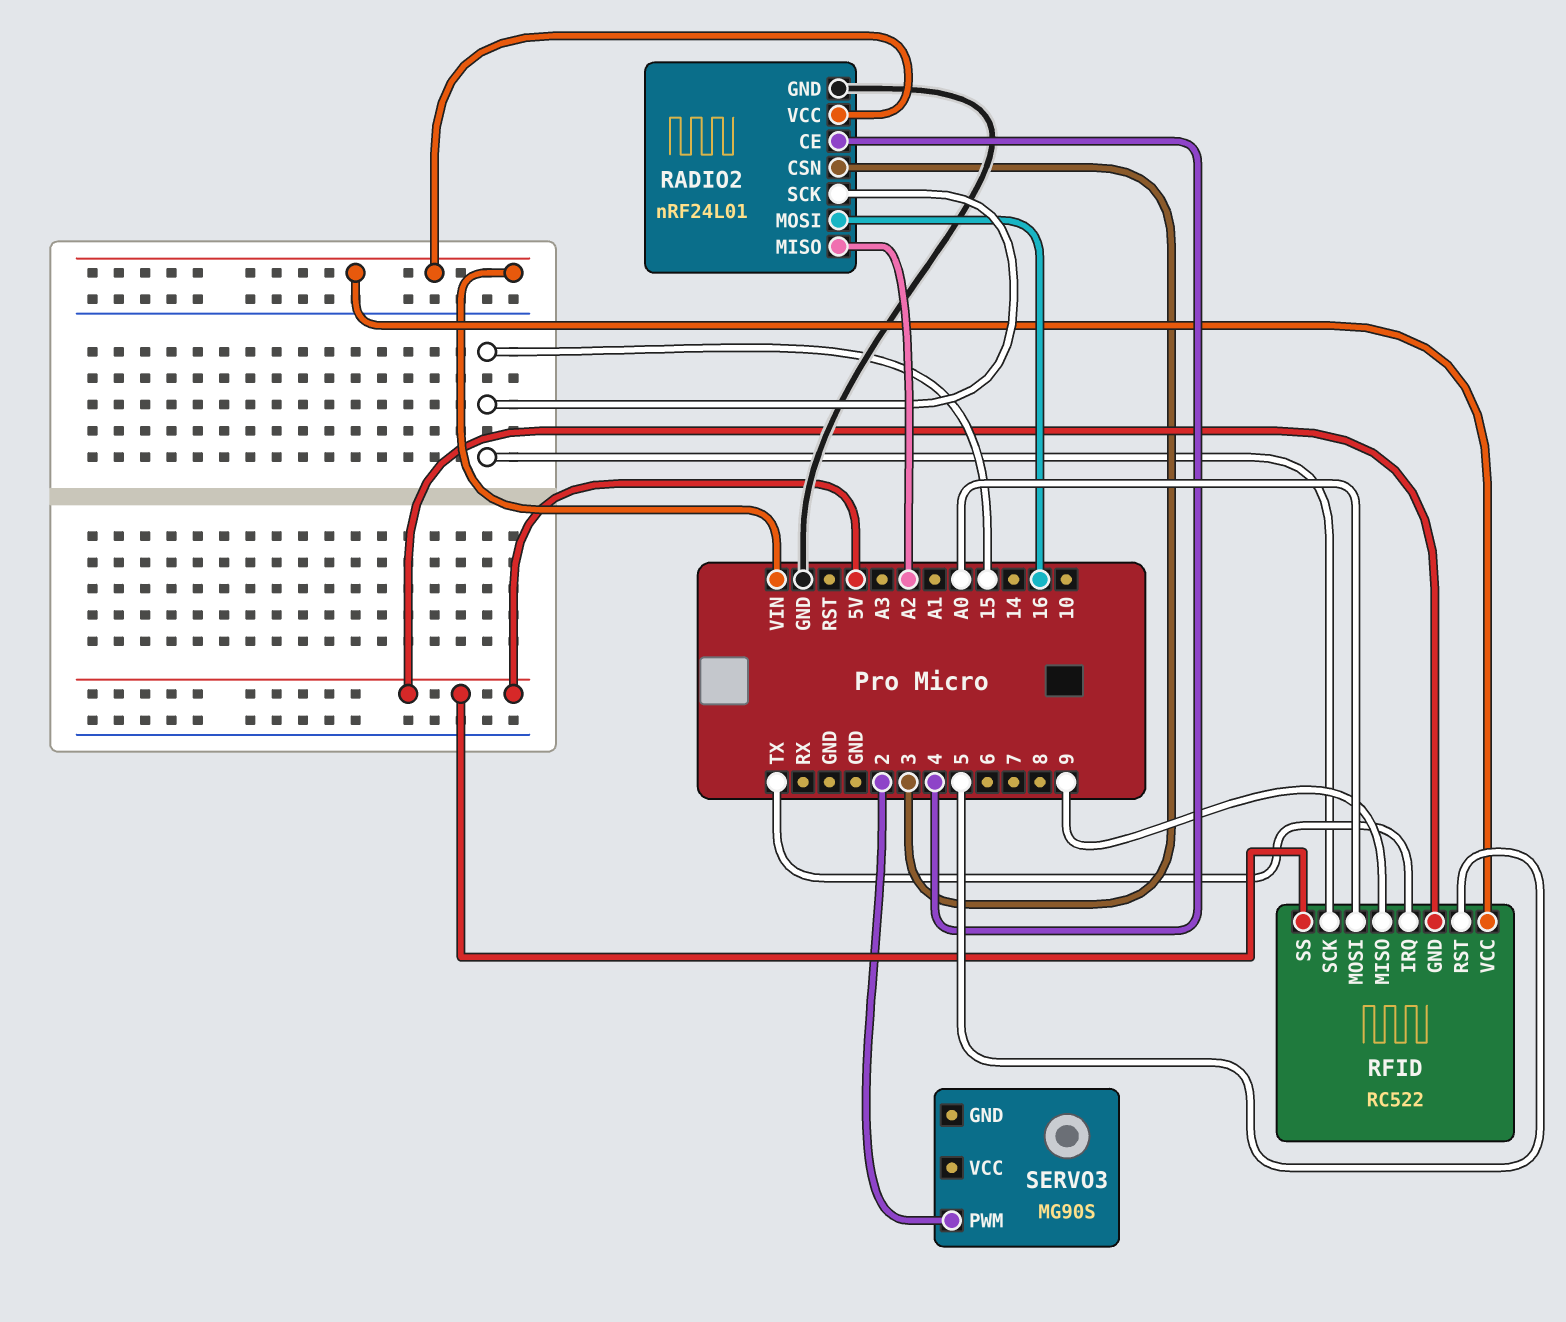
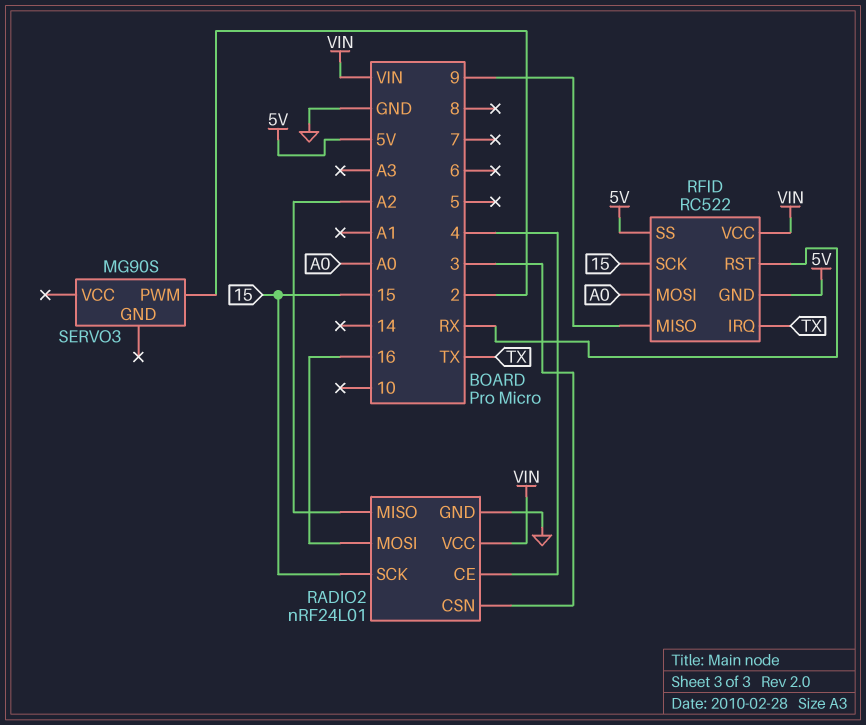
RFID pin RST: 5 -> RX

